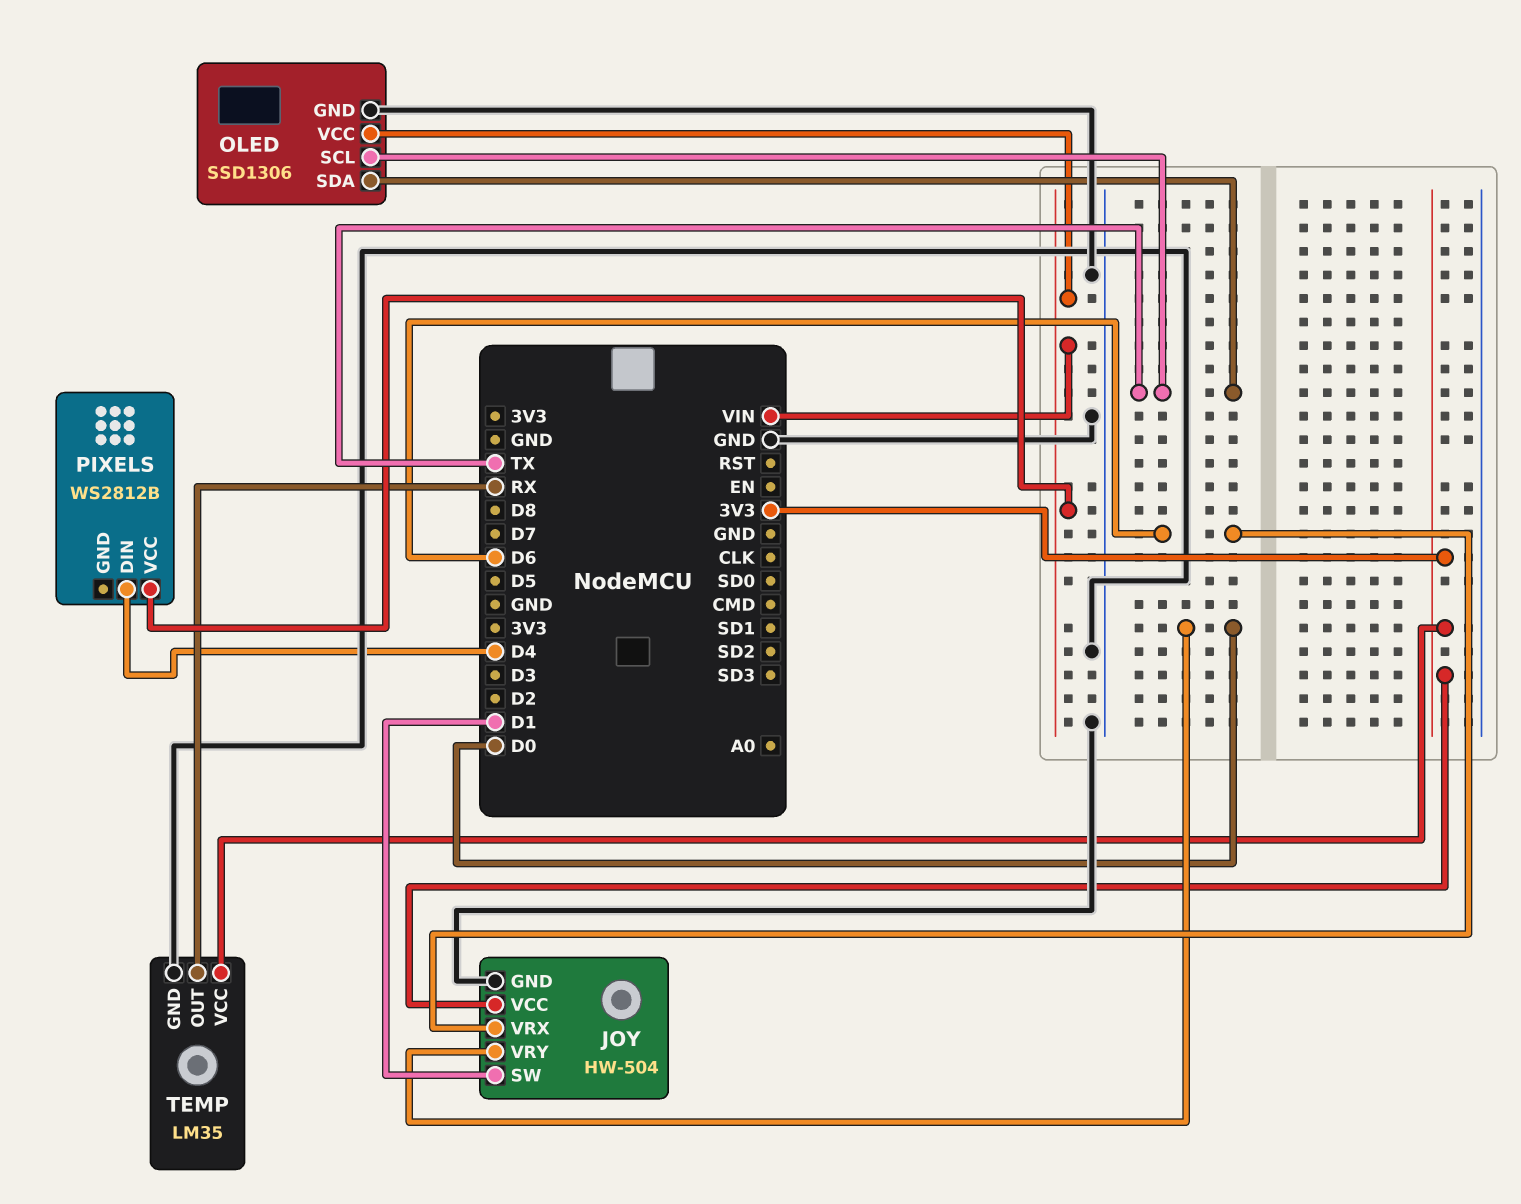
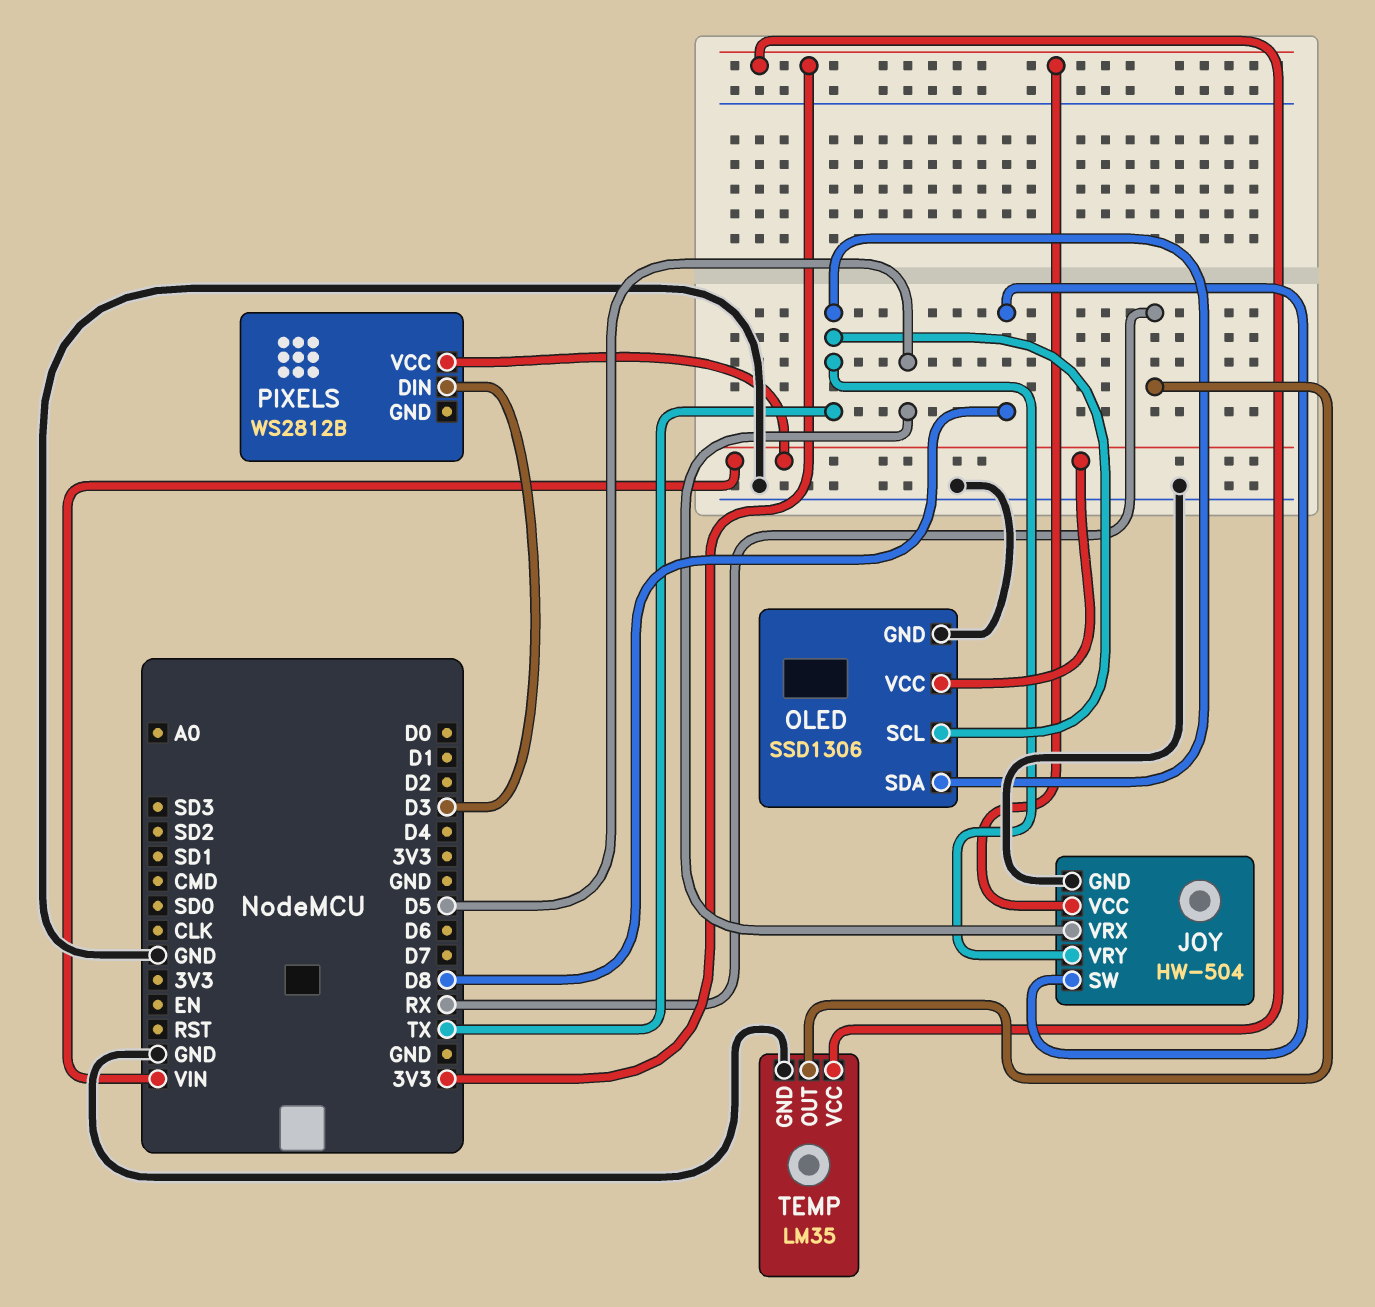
JOY pin SW: D1 -> D8
JOY pin VRX: D6 -> D5
JOY pin VRY: D0 -> TX
PIXELS pin DIN: D4 -> D3

